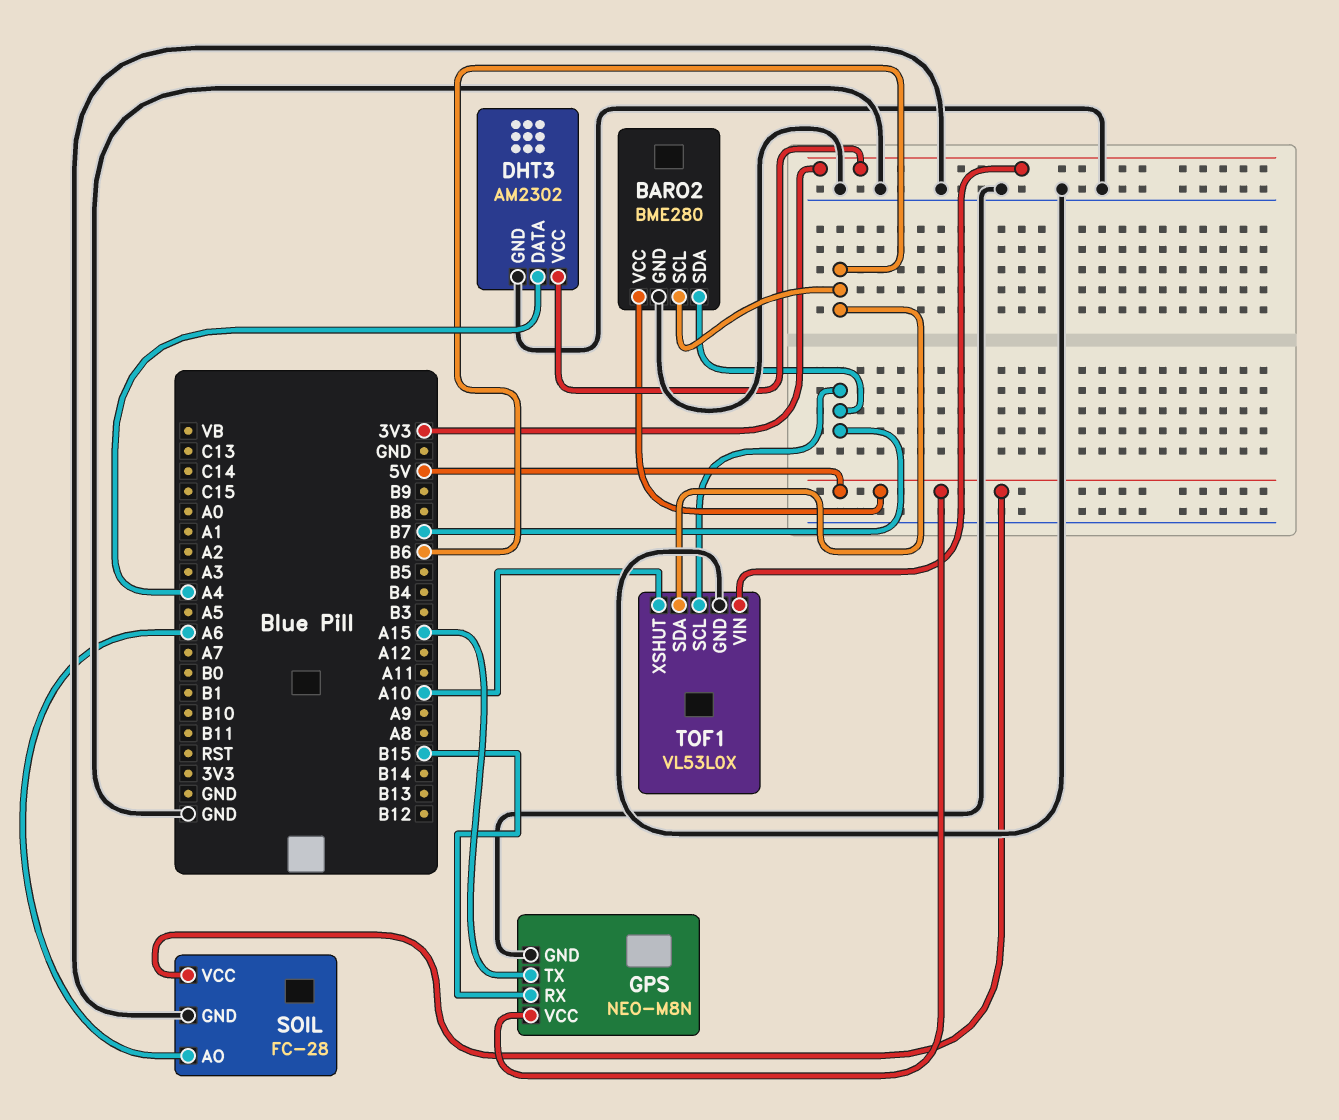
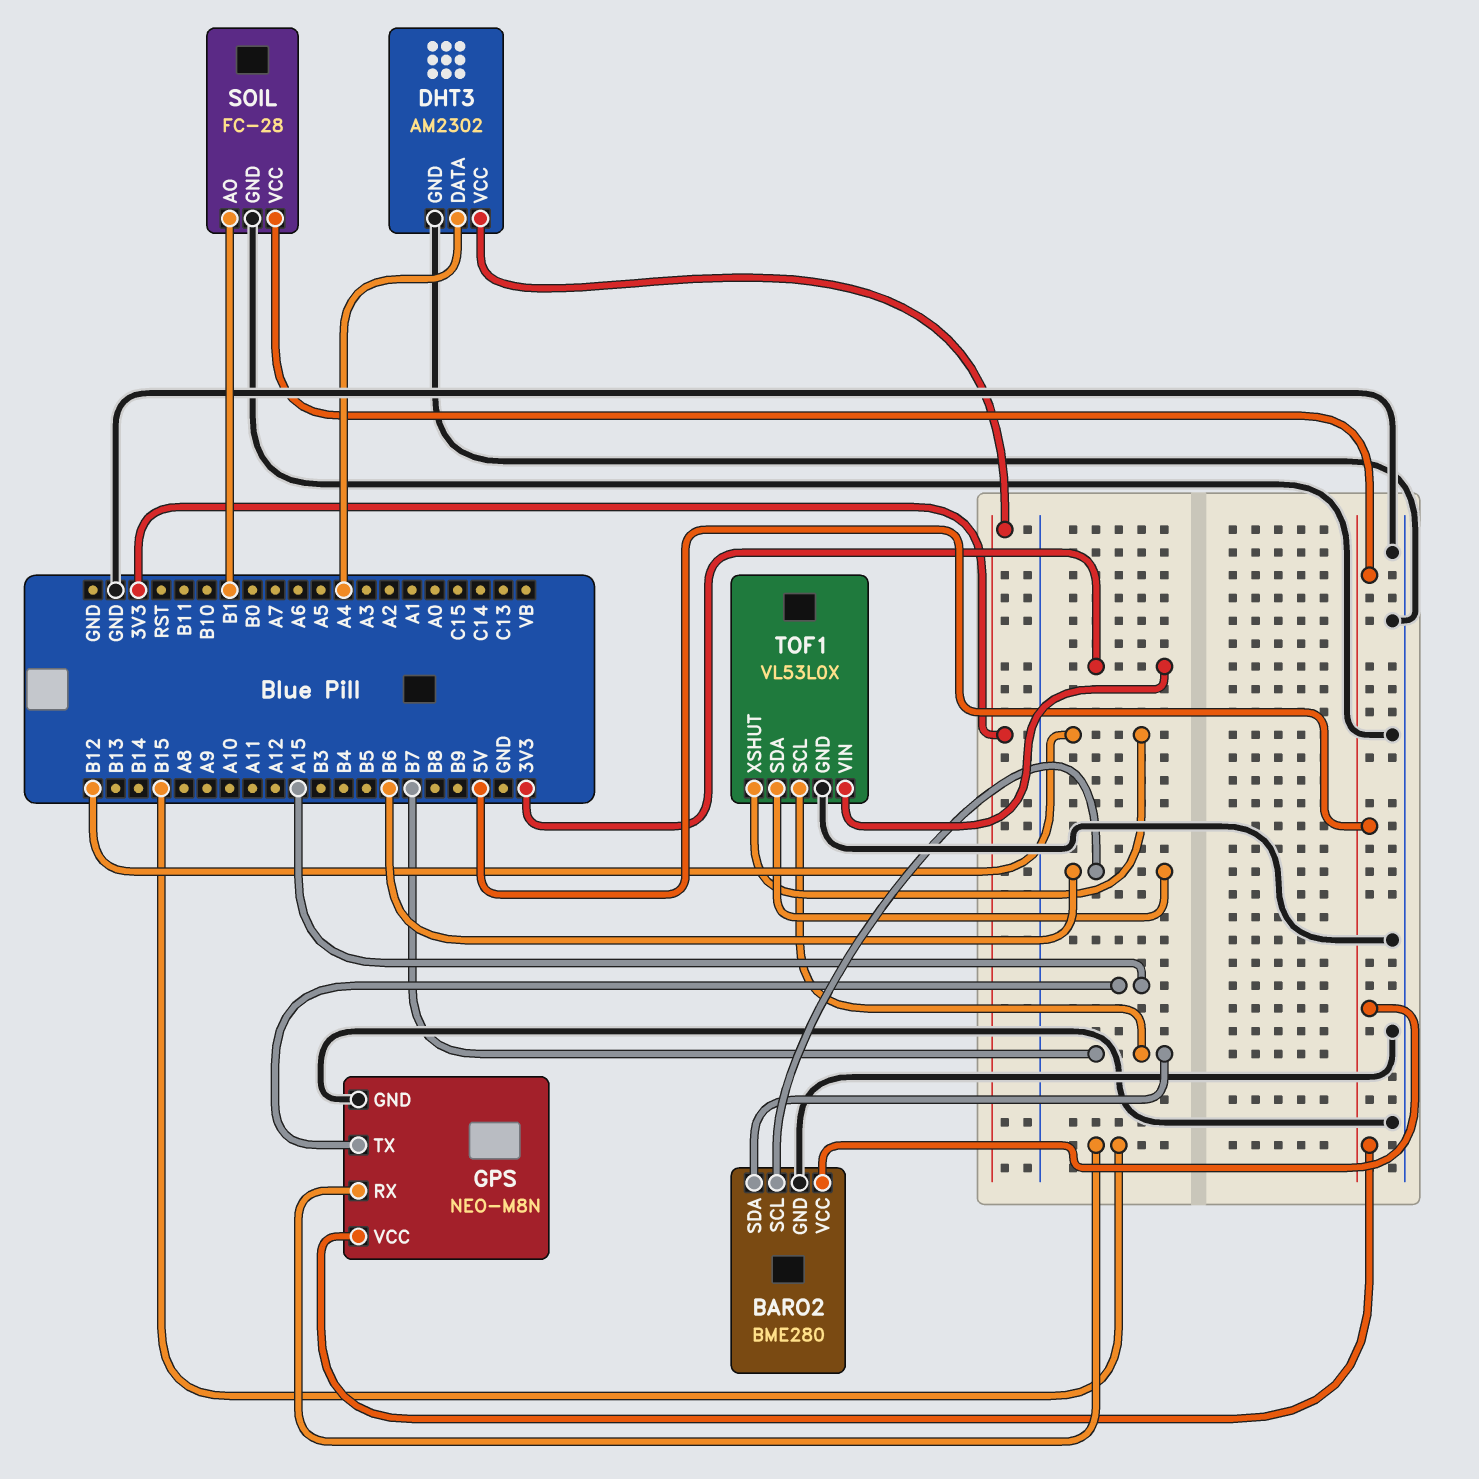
SOIL pin AO: A6 -> B1
TOF1 pin XSHUT: A10 -> B12

